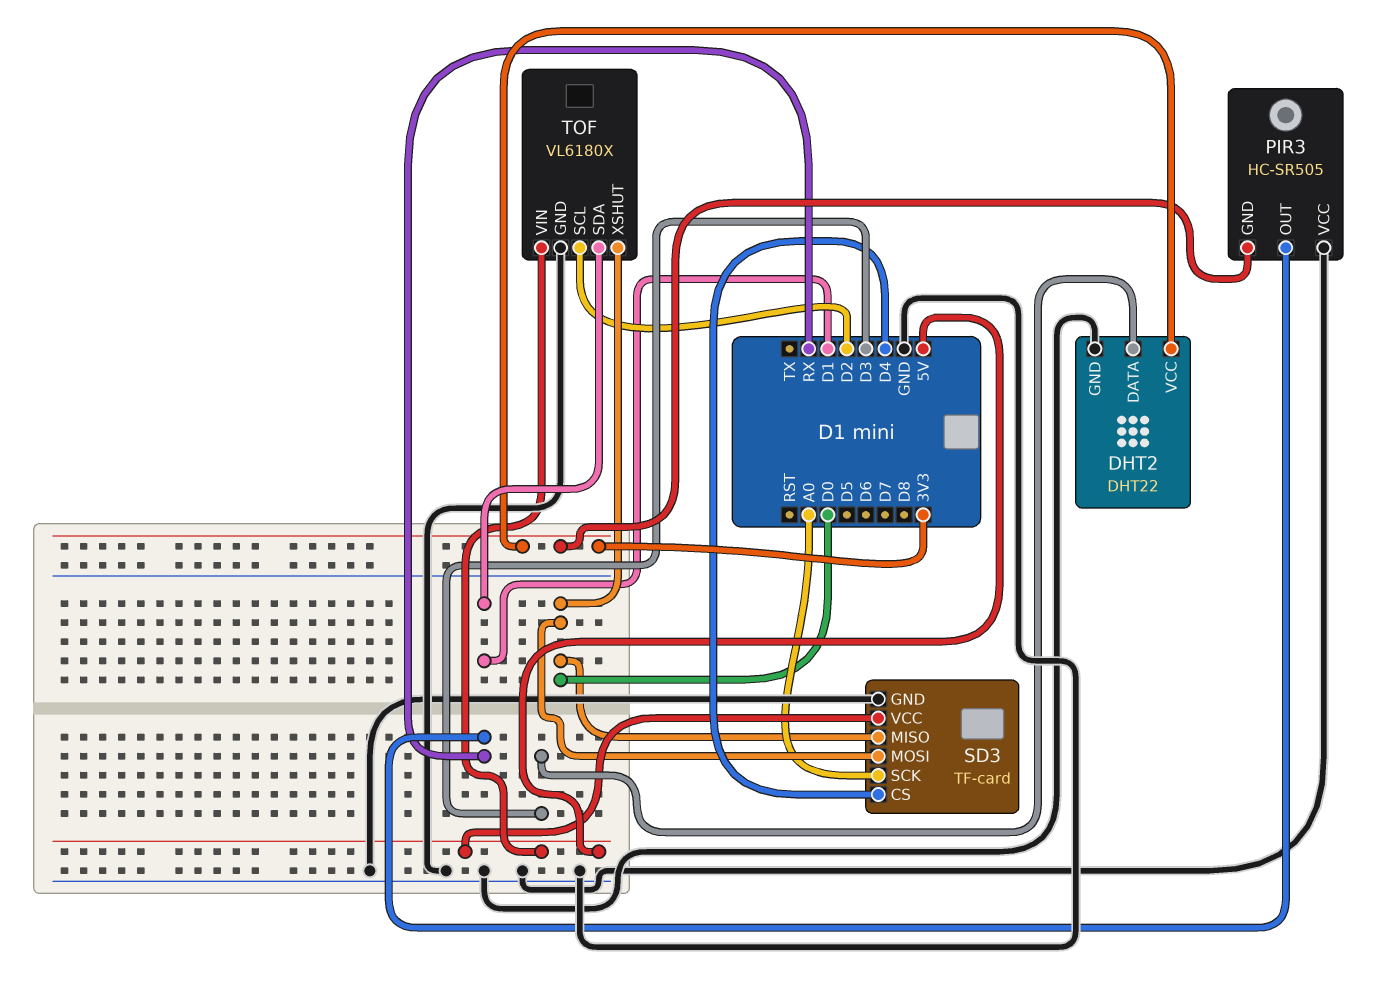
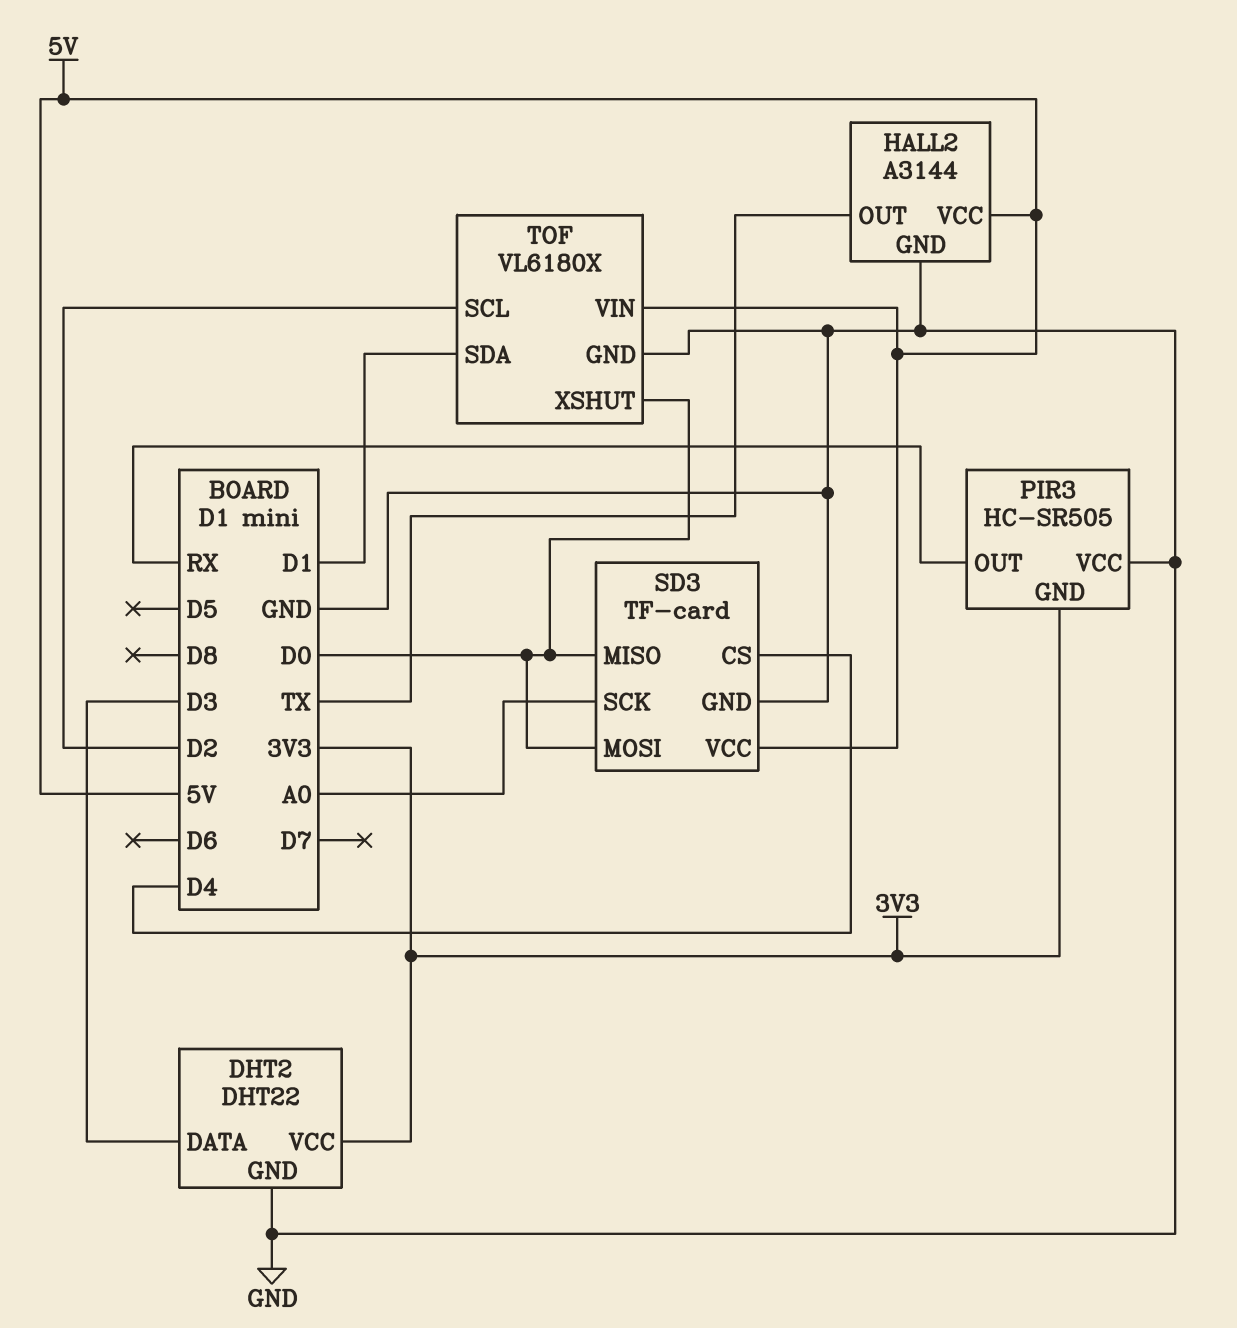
HALL2: none -> A3144
HALL2 pin GND: none -> GND
HALL2 pin OUT: none -> TX
HALL2 pin VCC: none -> 5V

